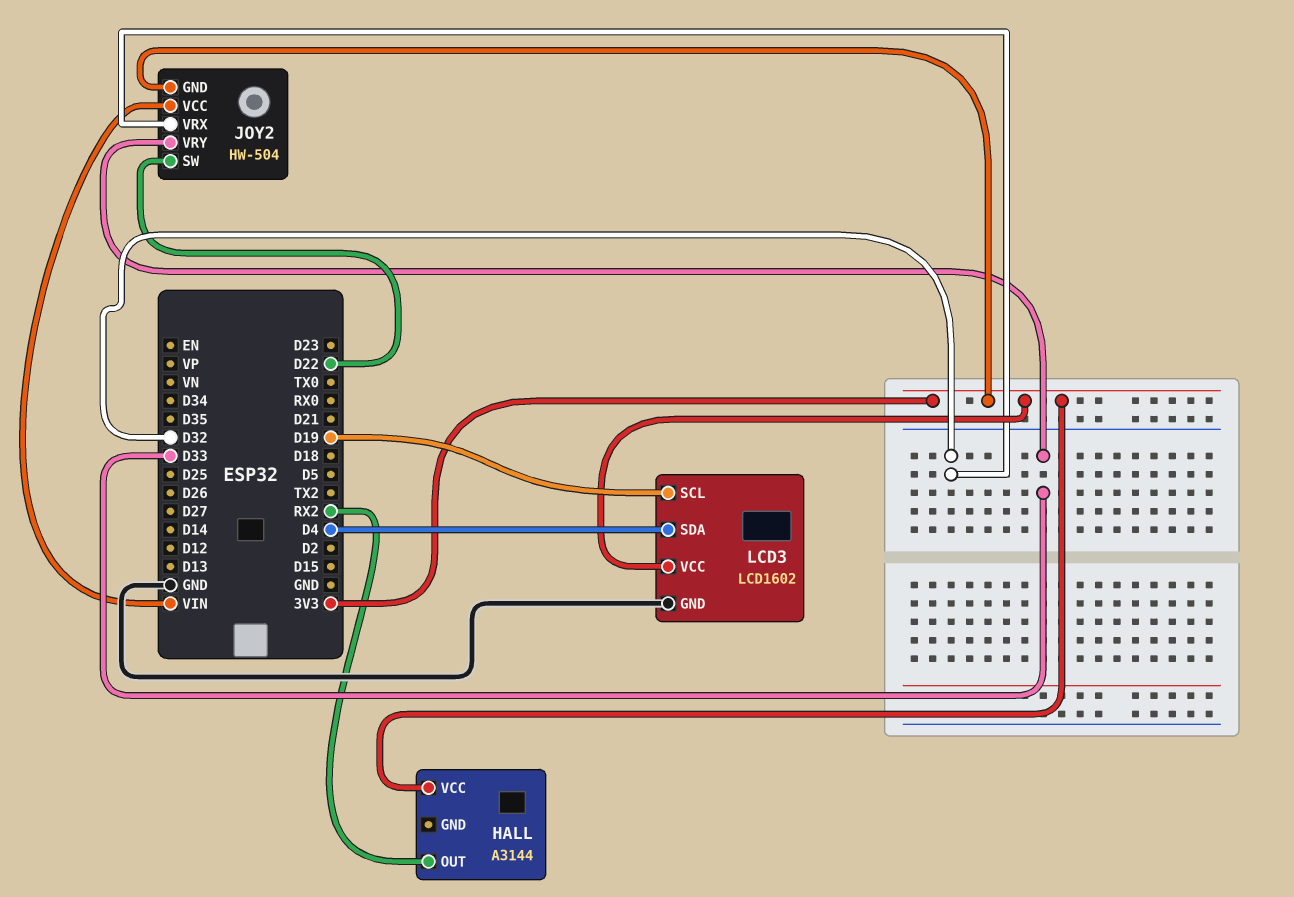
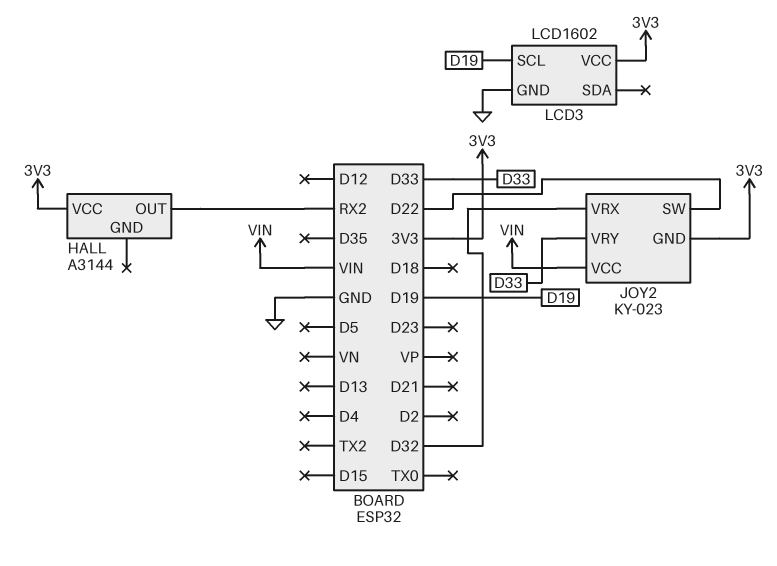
JOY2: HW-504 -> KY-023
LCD3 pin SDA: D4 -> none

